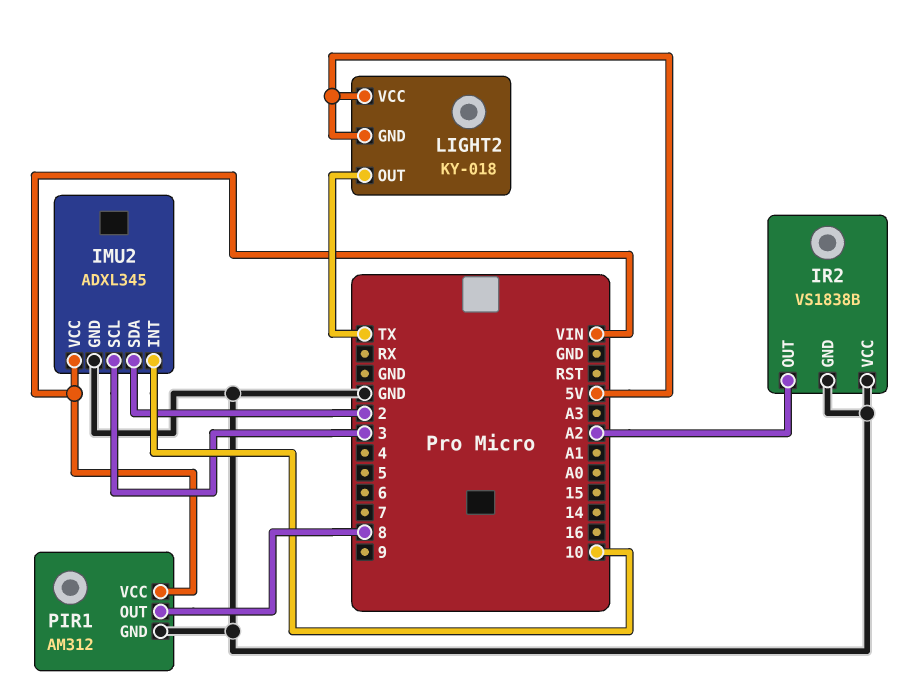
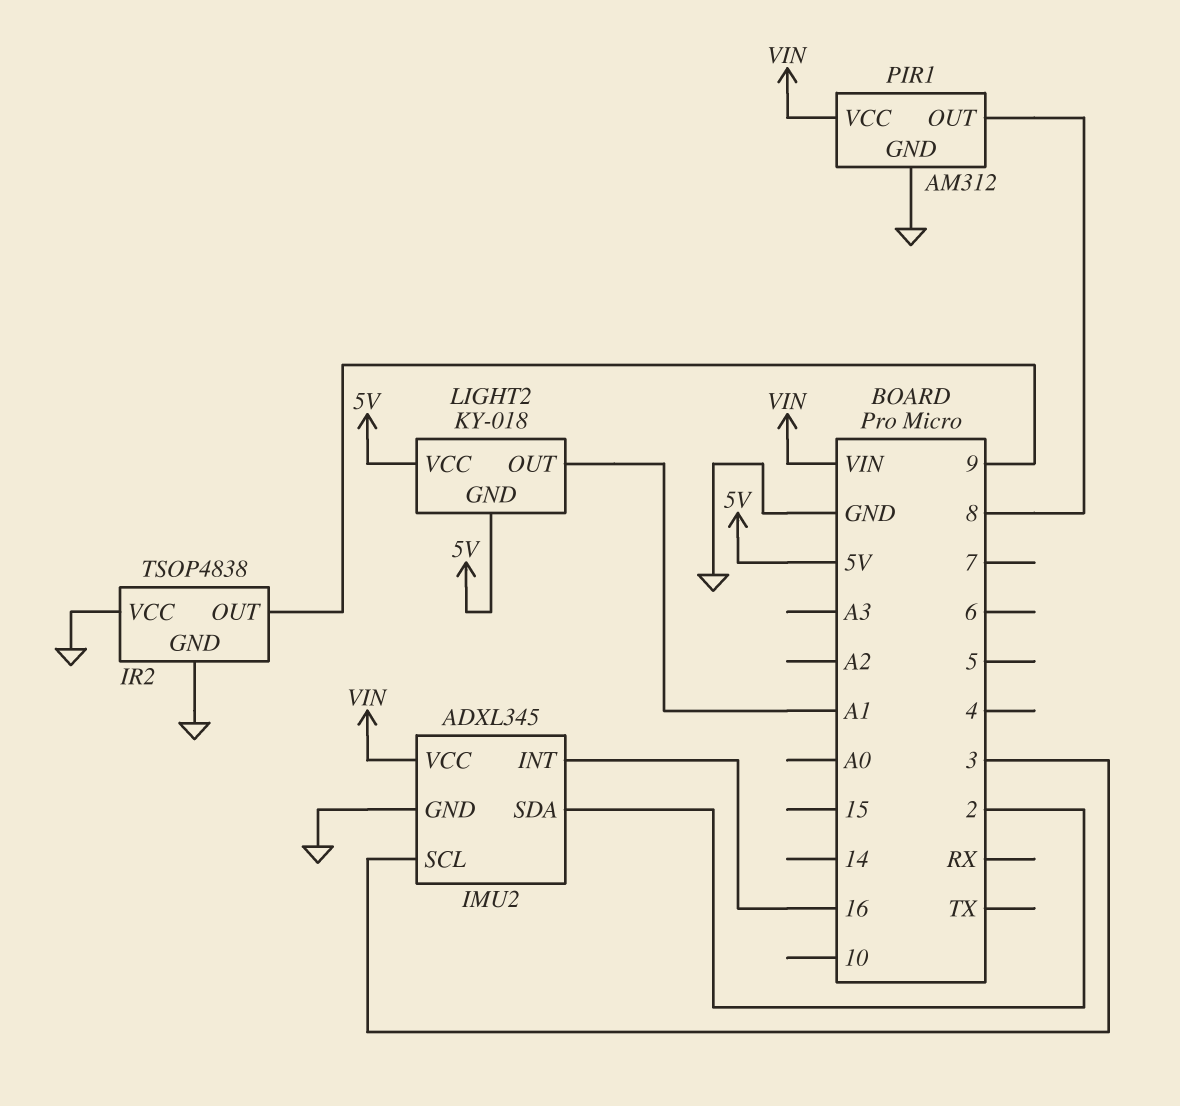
IMU2 pin INT: 10 -> 16
IR2: VS1838B -> TSOP4838
IR2 pin OUT: A2 -> 9
LIGHT2 pin OUT: TX -> A1

